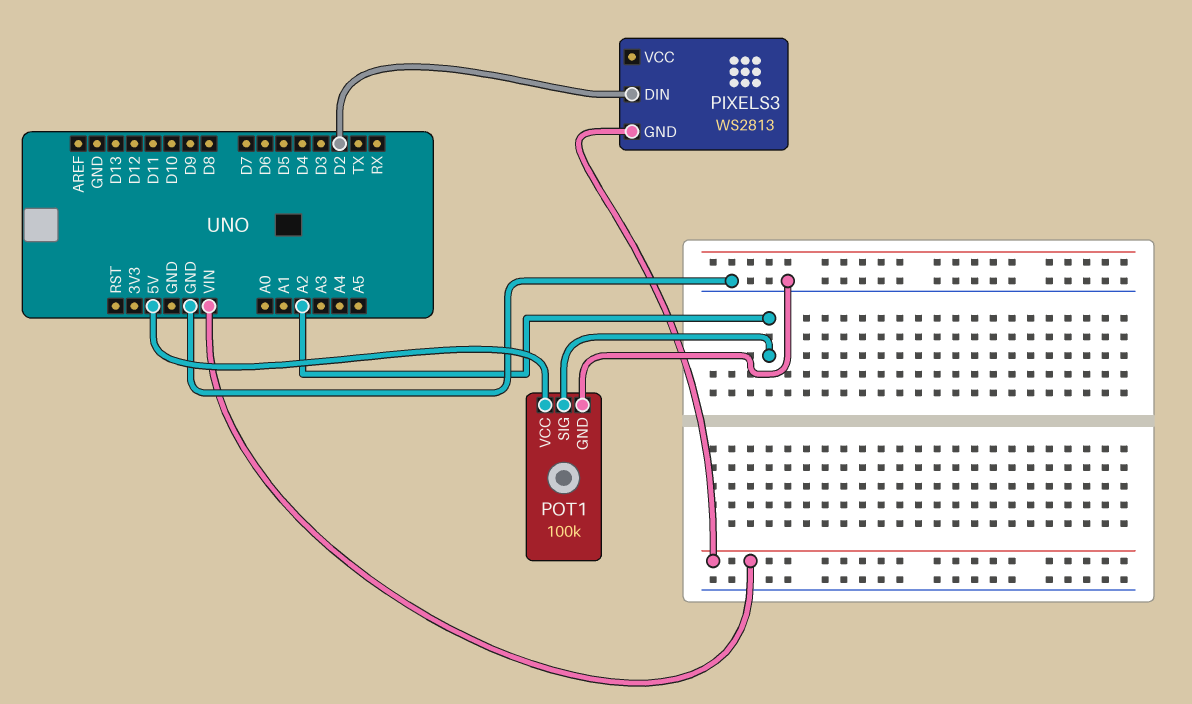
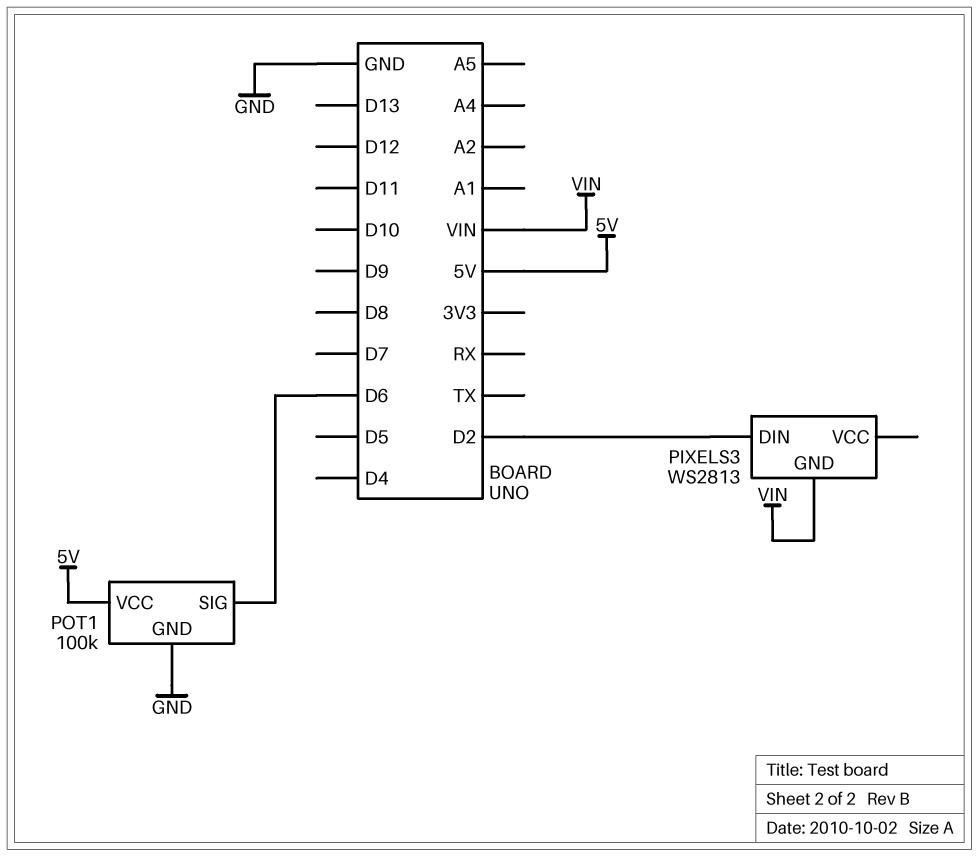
POT1 pin SIG: A2 -> D6

